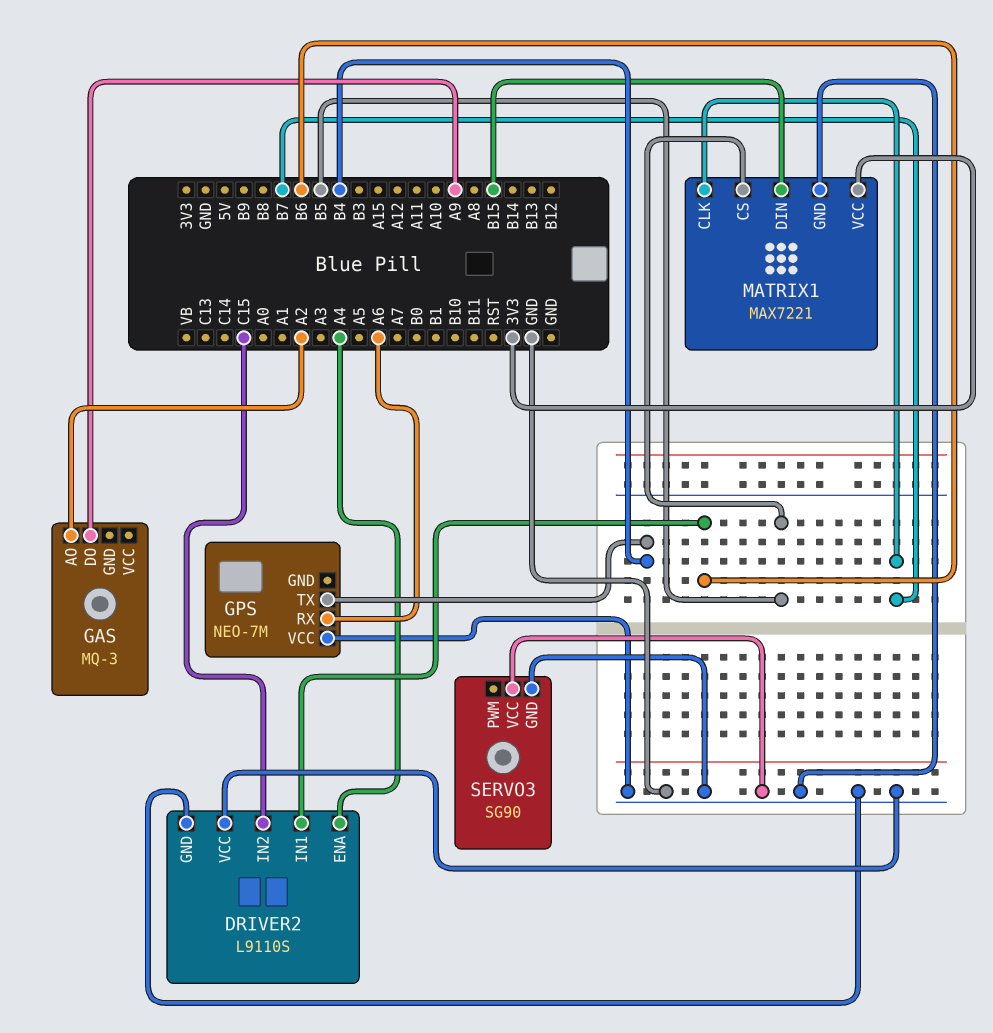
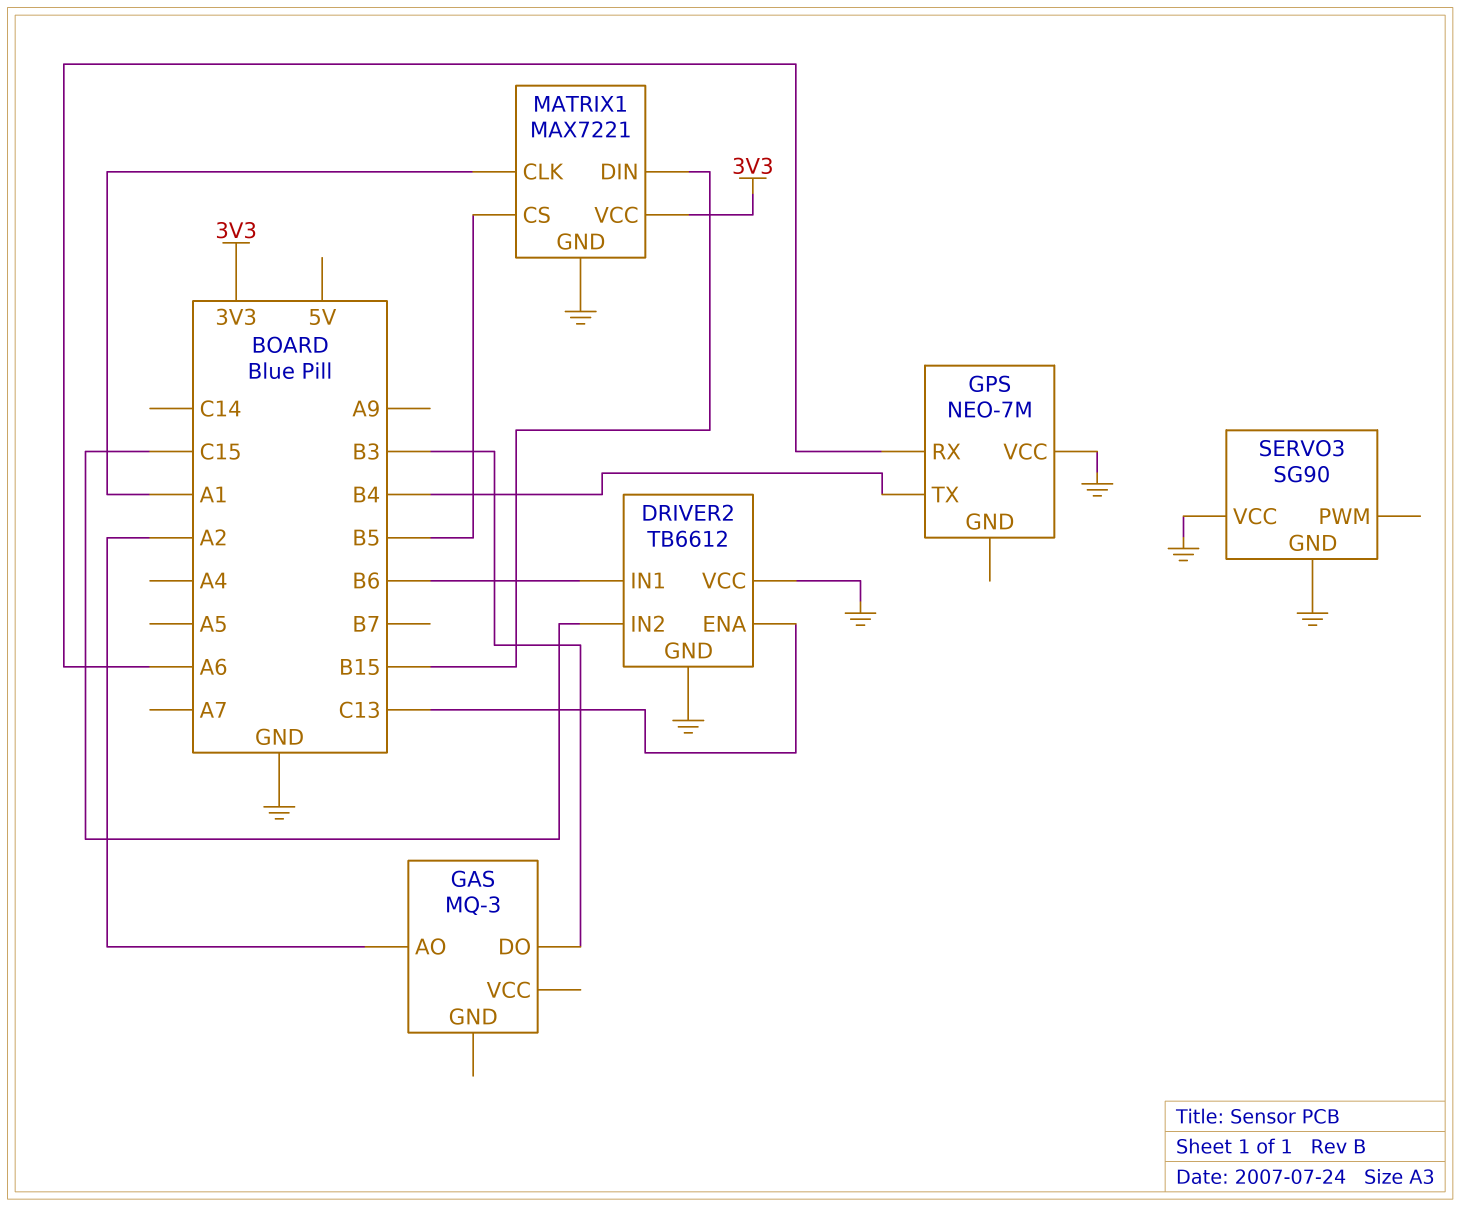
DRIVER2: L9110S -> TB6612
DRIVER2 pin ENA: A4 -> C13
GAS pin DO: A9 -> B3
MATRIX1 pin CLK: B7 -> A1

